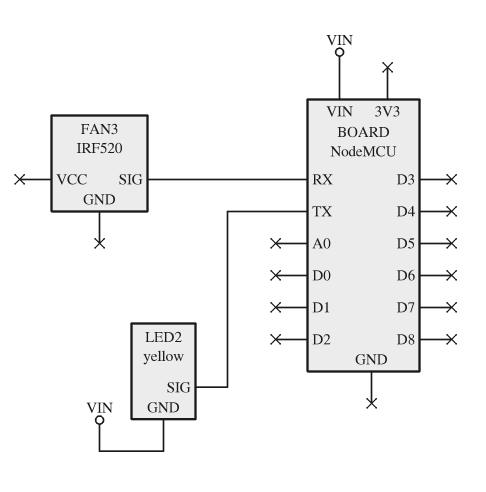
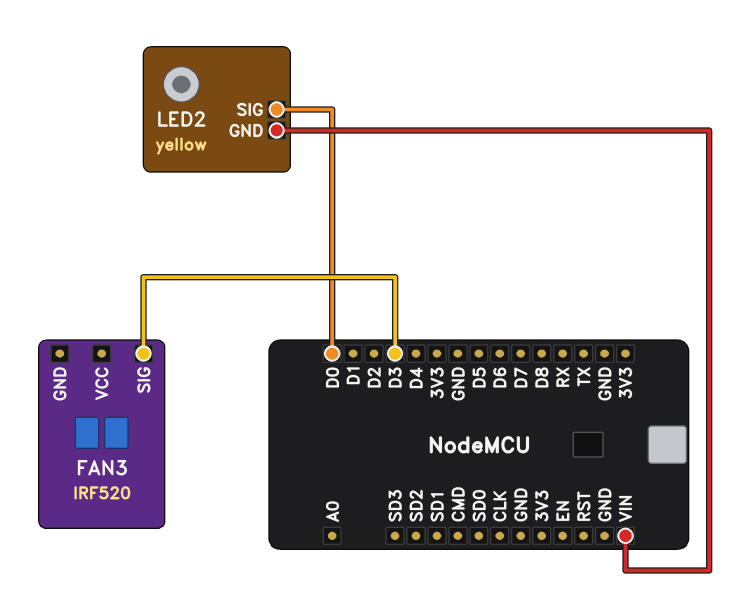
FAN3 pin SIG: RX -> D3
LED2 pin SIG: TX -> D0

